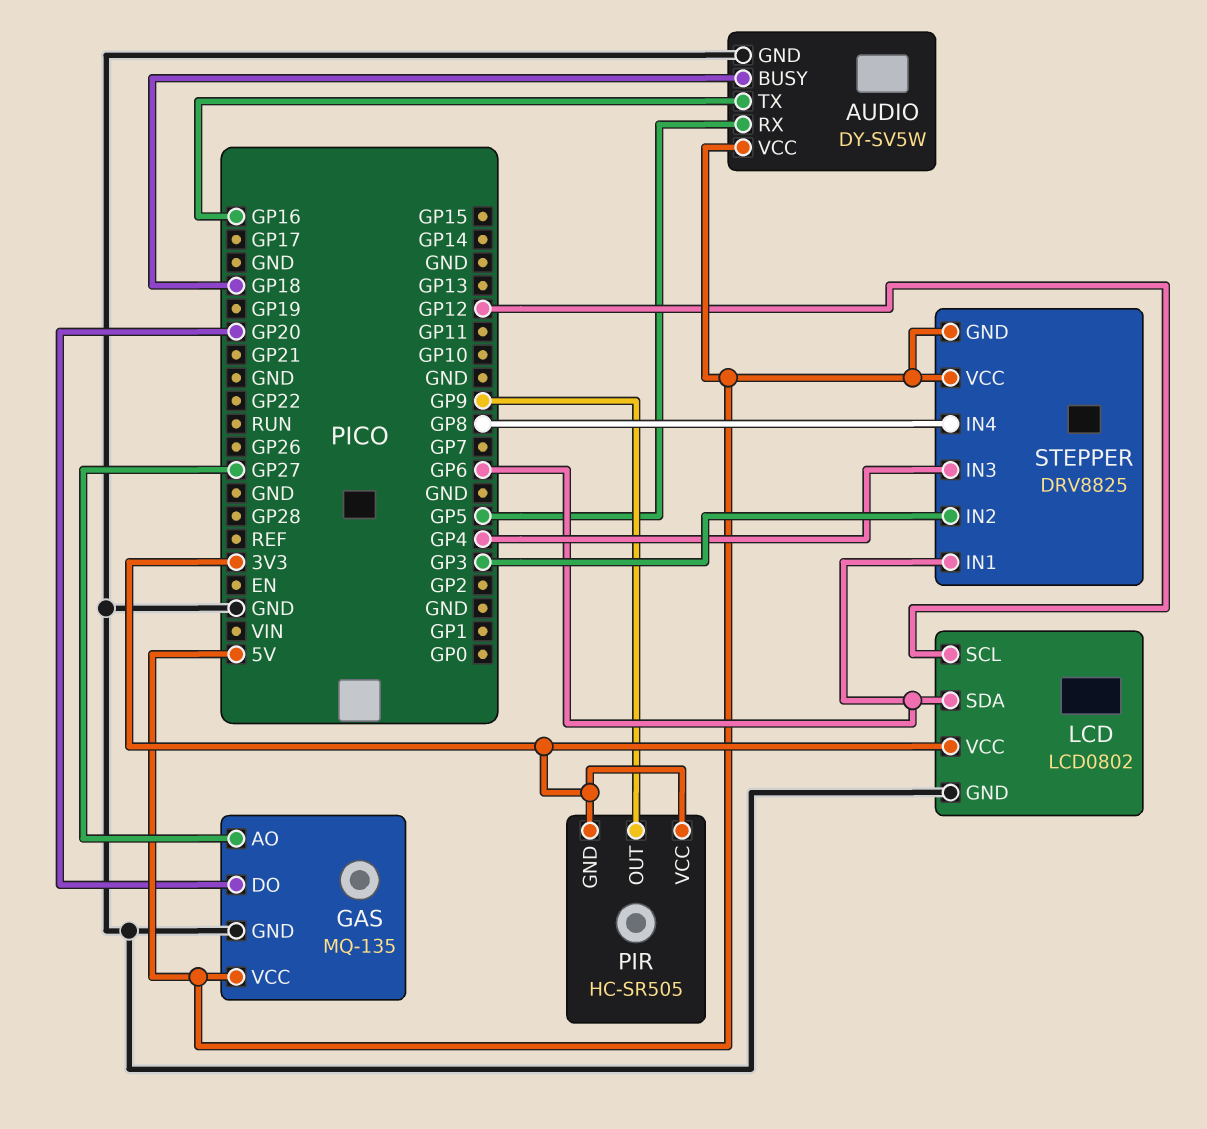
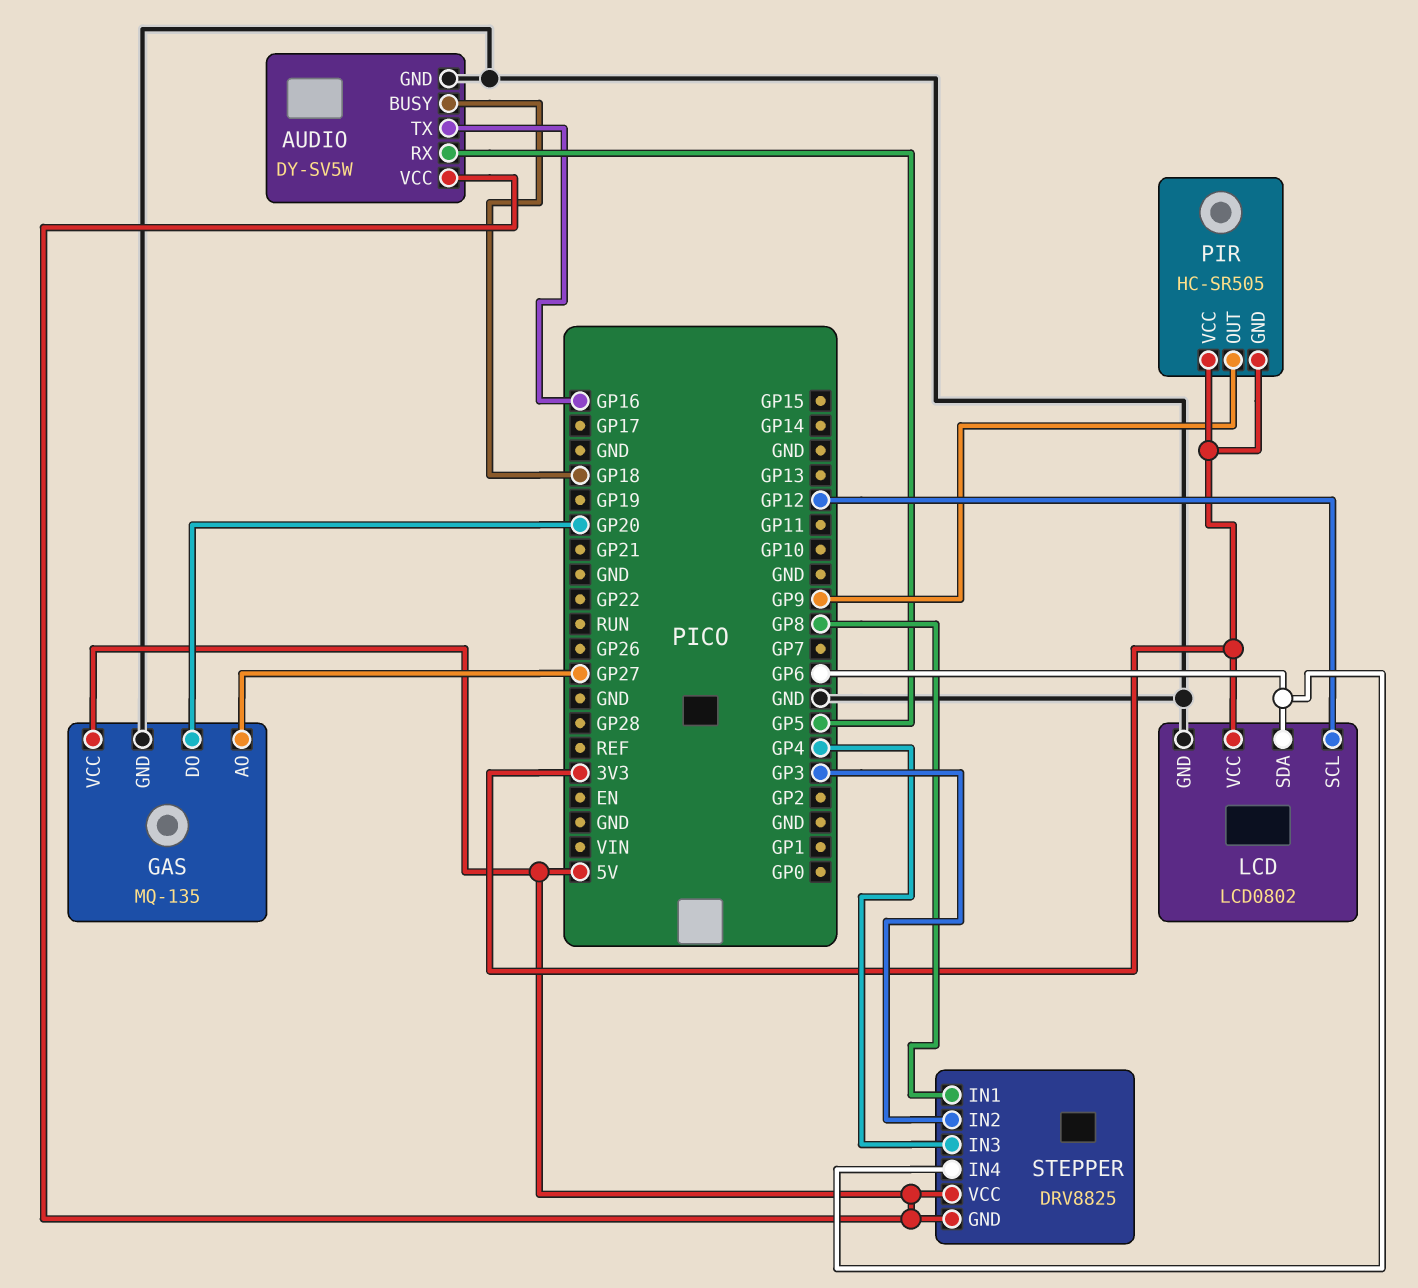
STEPPER pin IN1: GP6 -> GP8
STEPPER pin IN4: GP8 -> GP6

